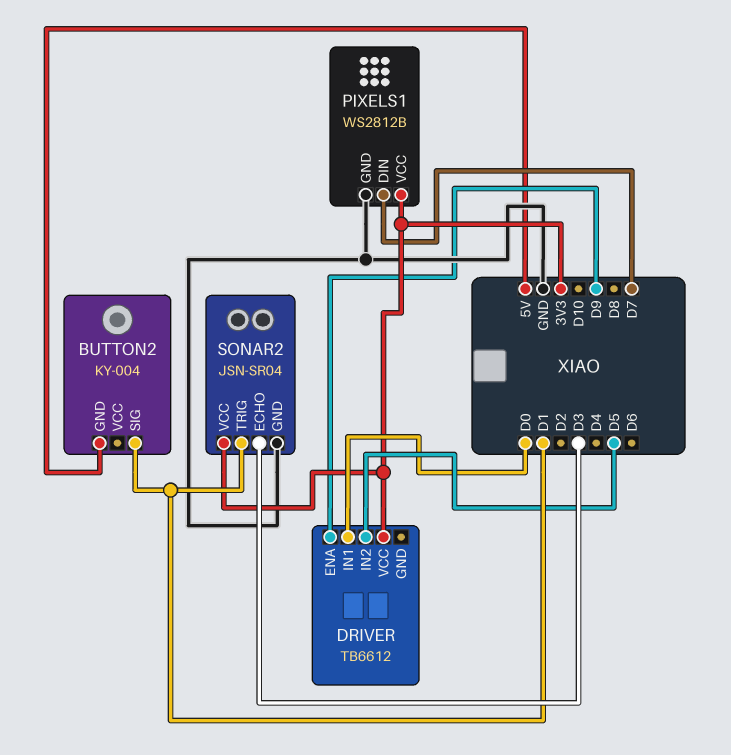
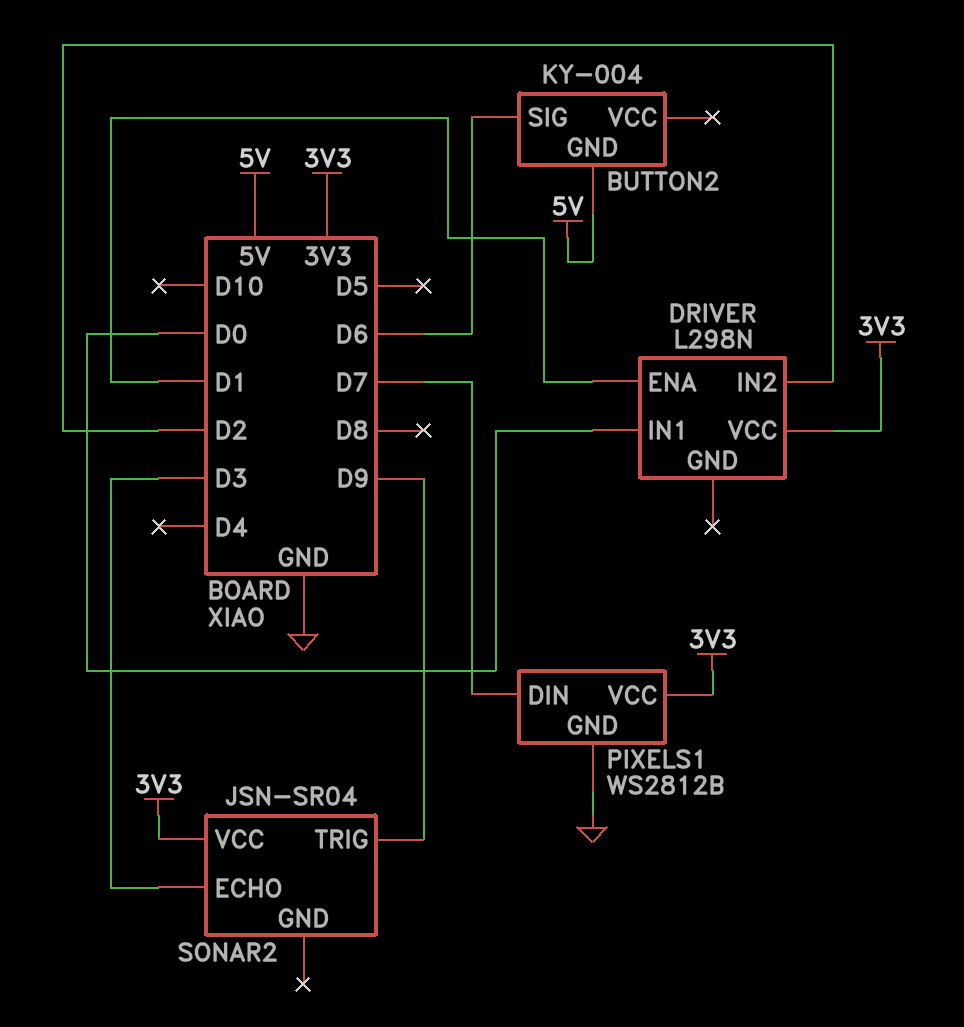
BUTTON2 pin SIG: D1 -> D6
DRIVER: TB6612 -> L298N
DRIVER pin ENA: D9 -> D1
DRIVER pin IN2: D5 -> D2
SONAR2 pin GND: GND -> none
SONAR2 pin TRIG: D1 -> D9

